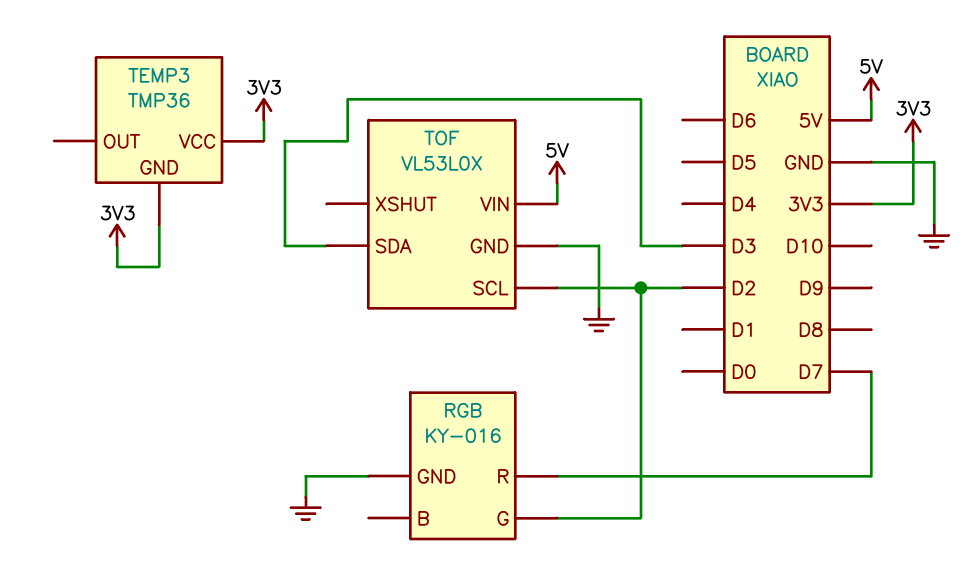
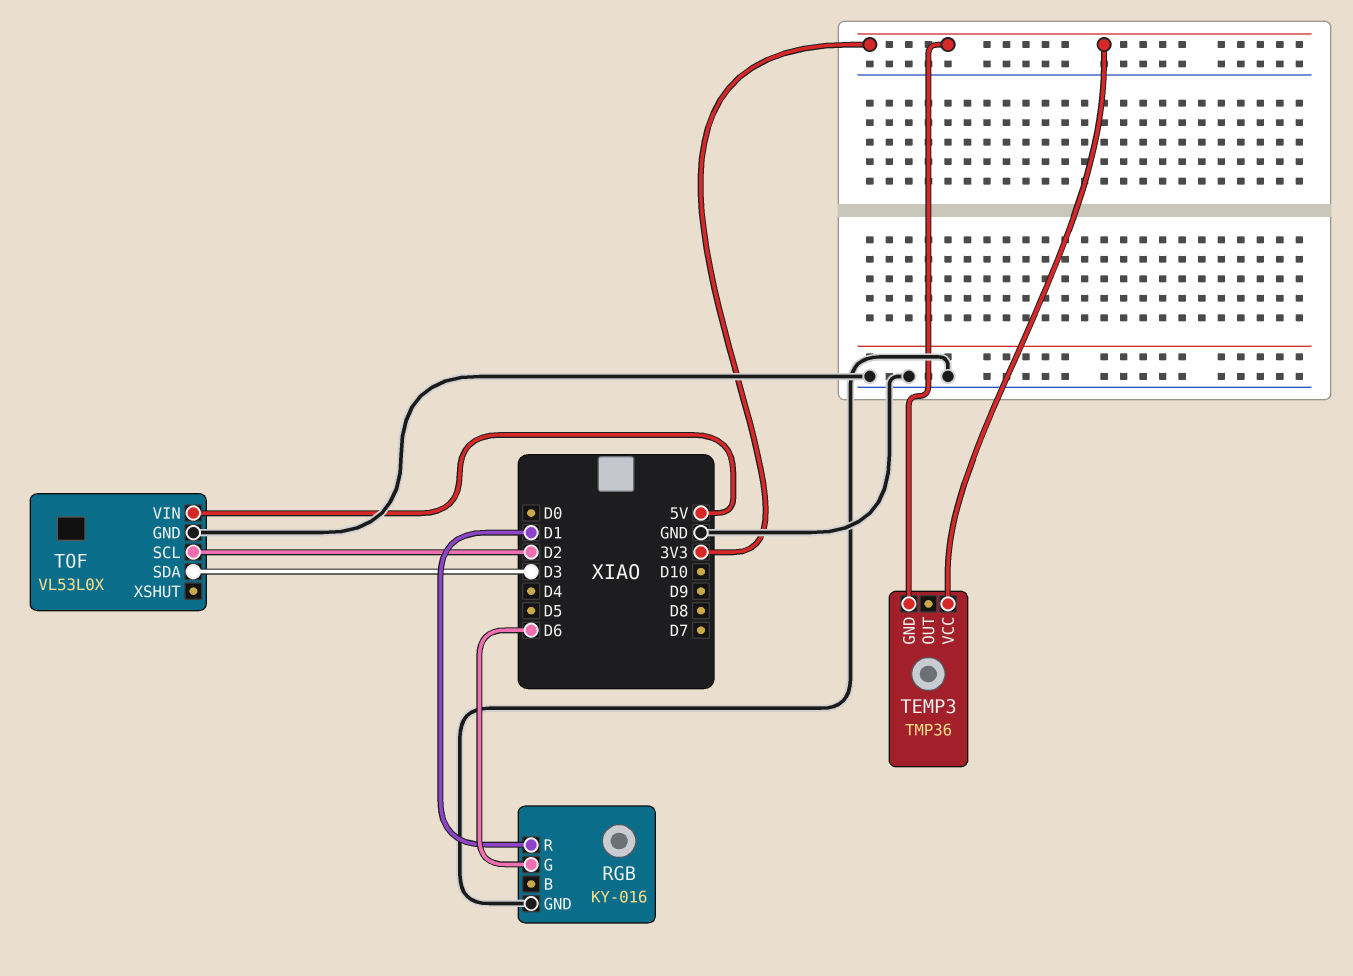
RGB pin G: D2 -> D6
RGB pin R: D7 -> D1

